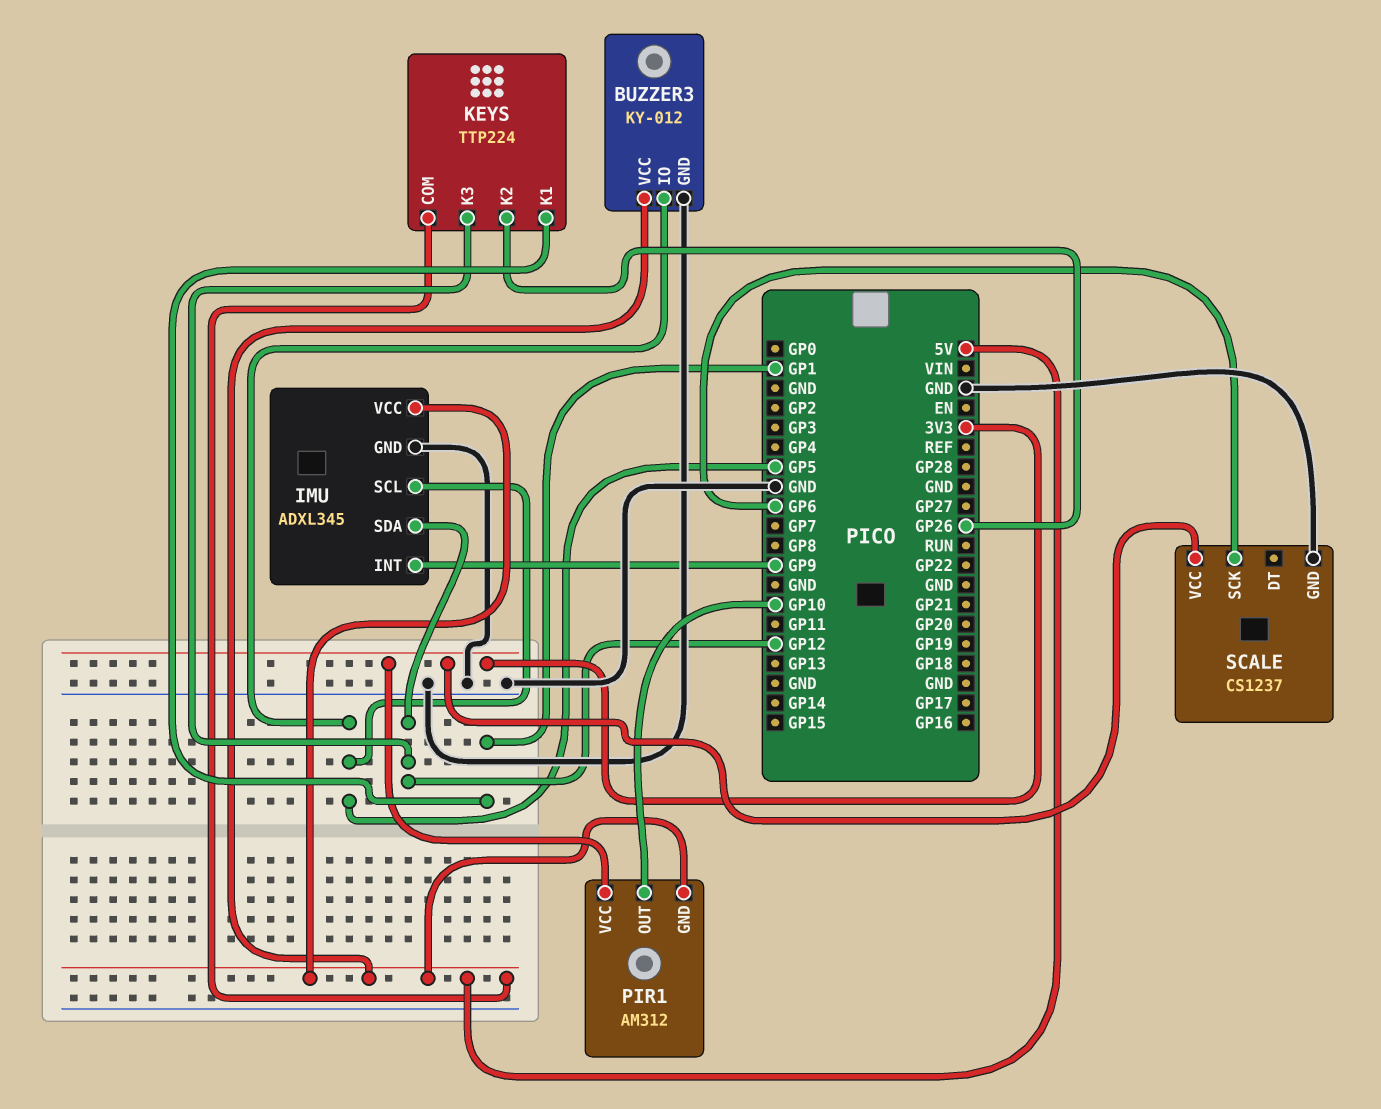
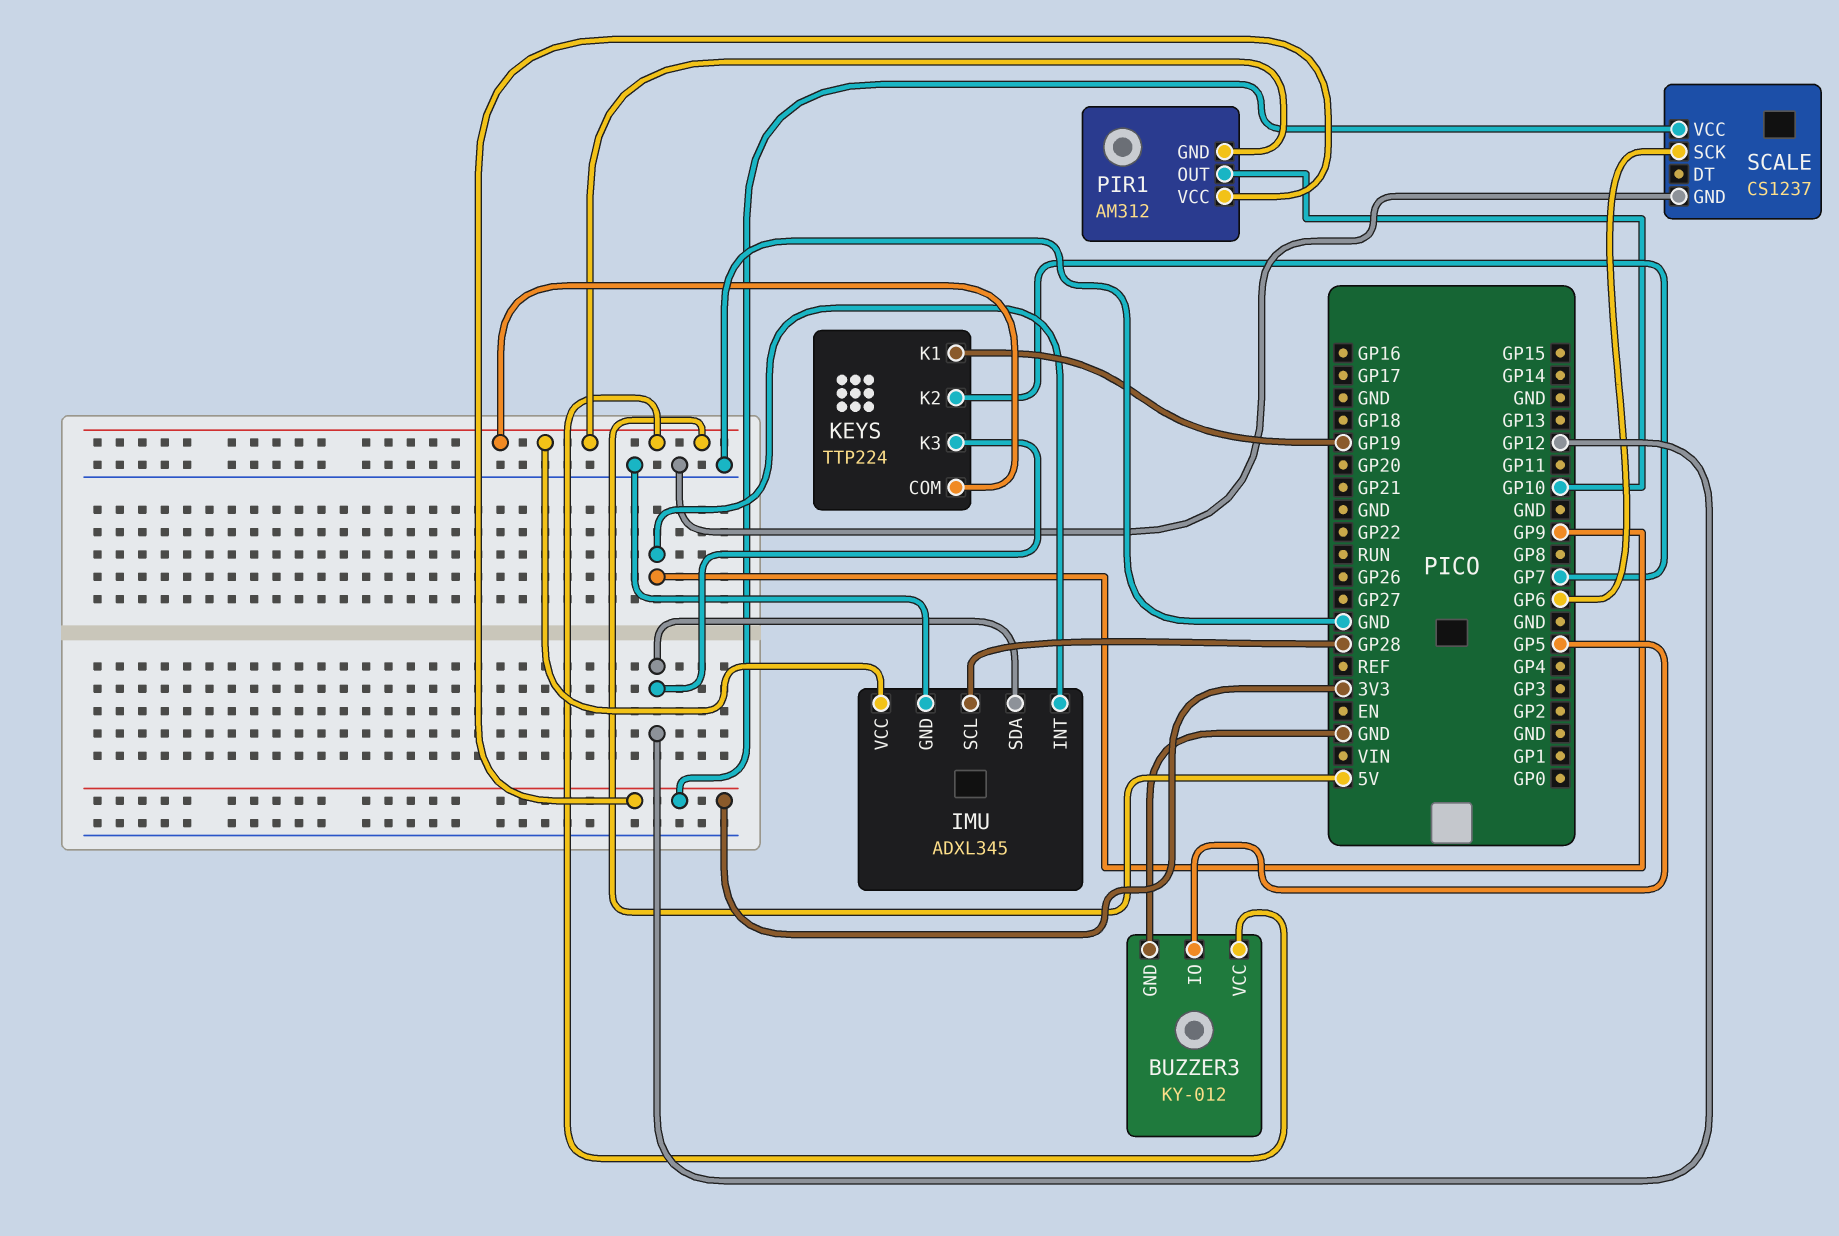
IMU pin SCL: GP5 -> GP28
KEYS pin K1: GP1 -> GP19
KEYS pin K2: GP26 -> GP7

